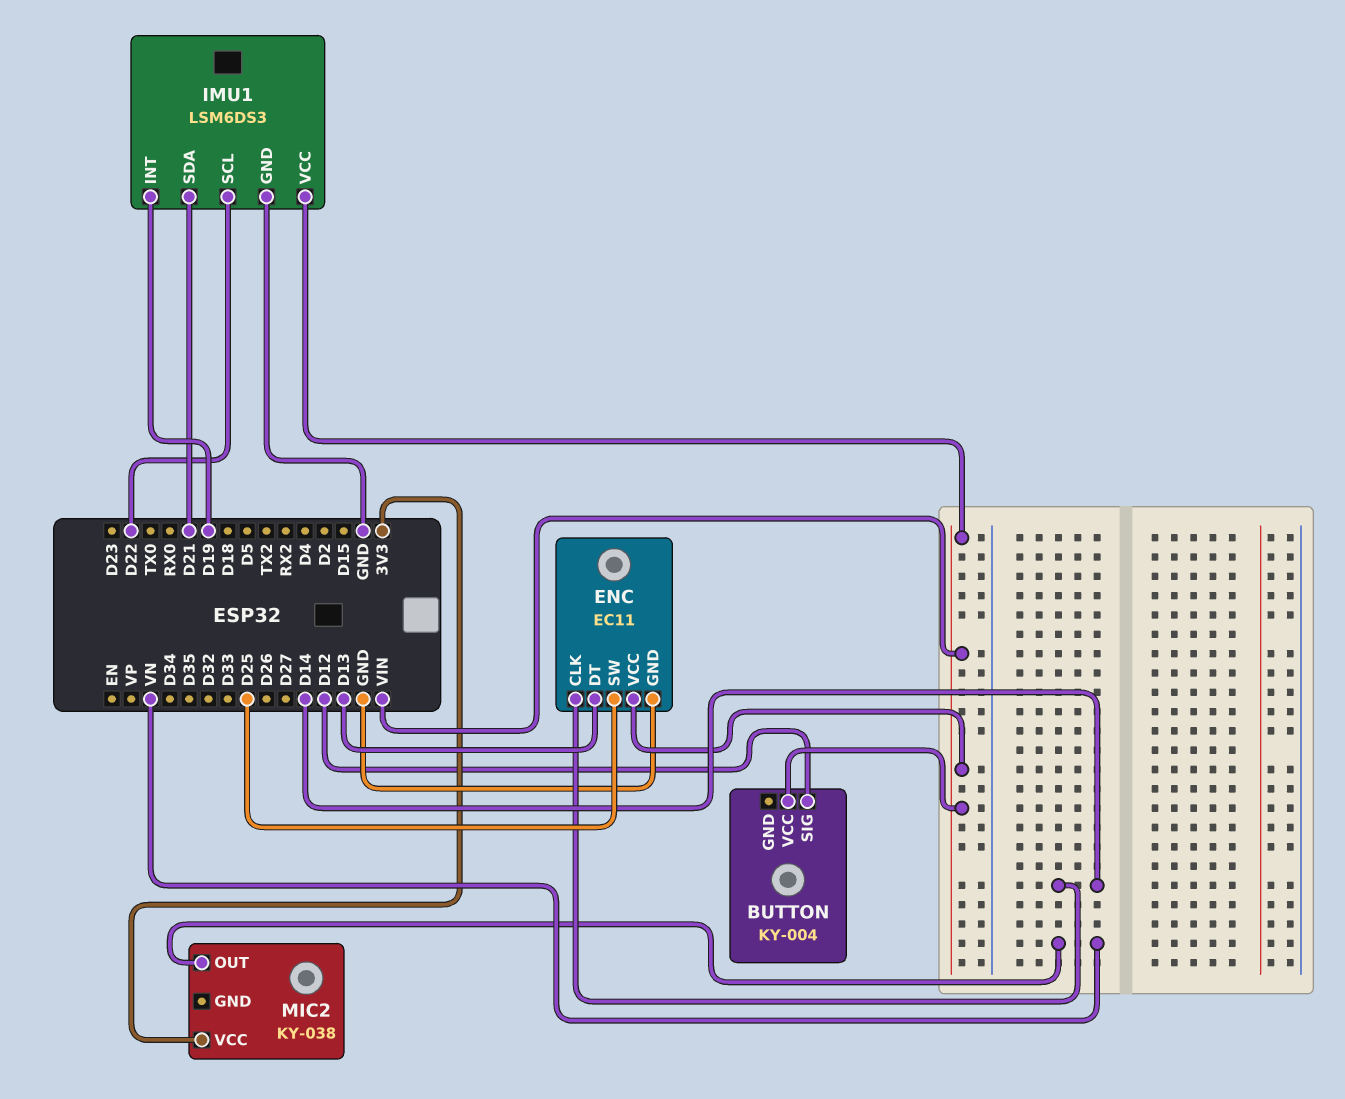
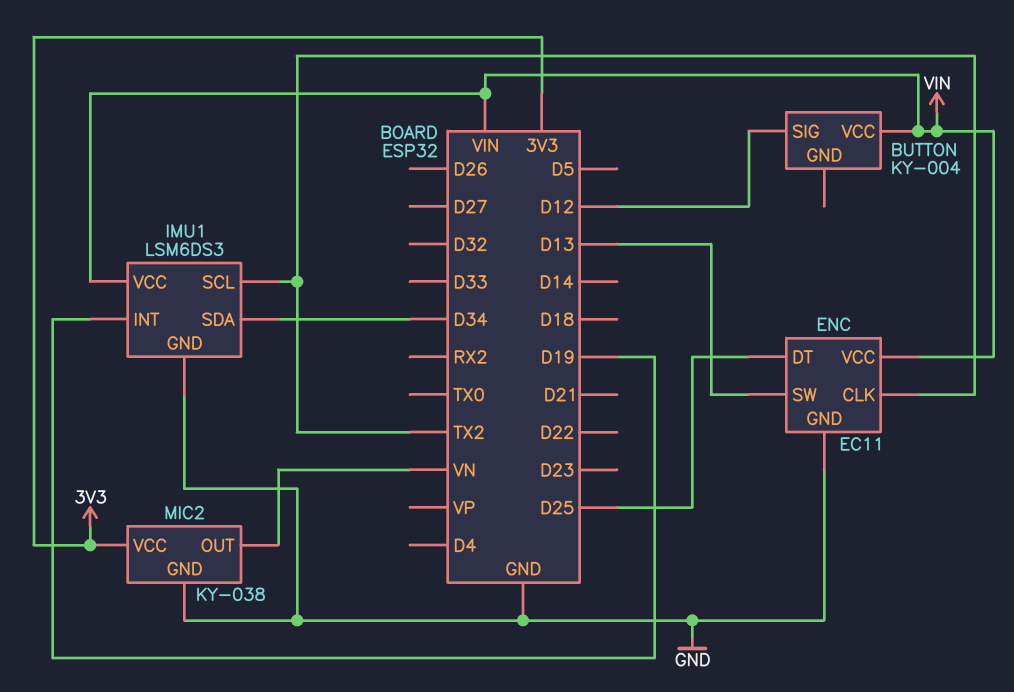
ENC pin CLK: D14 -> TX2
ENC pin DT: D13 -> D25
ENC pin SW: D25 -> D13
IMU1 pin SCL: D22 -> TX2
IMU1 pin SDA: D21 -> D34
MIC2 pin GND: none -> GND

